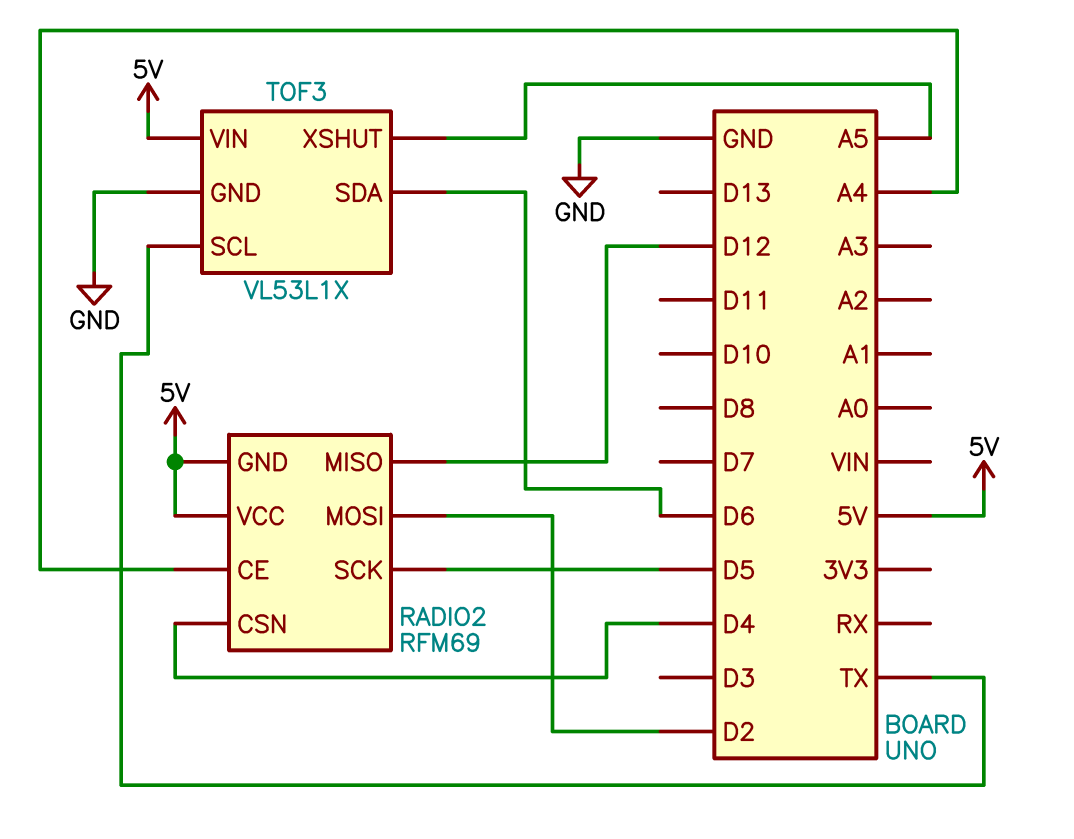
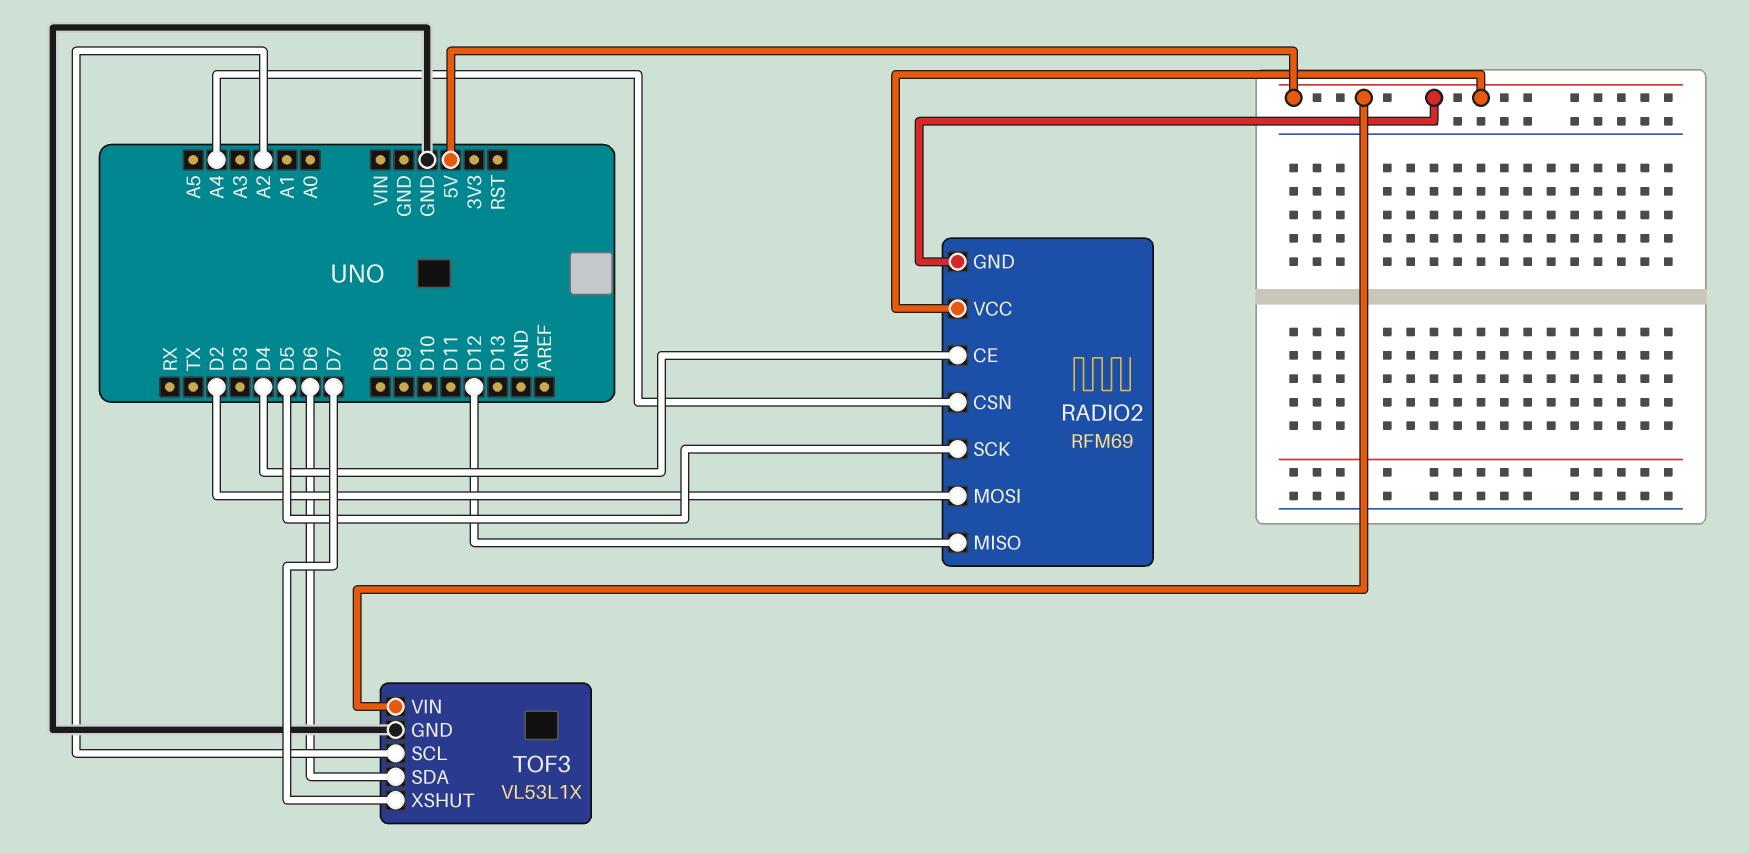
RADIO2 pin CE: A4 -> D4
RADIO2 pin CSN: D4 -> A4
TOF3 pin SCL: TX -> A2
TOF3 pin XSHUT: A5 -> D7

